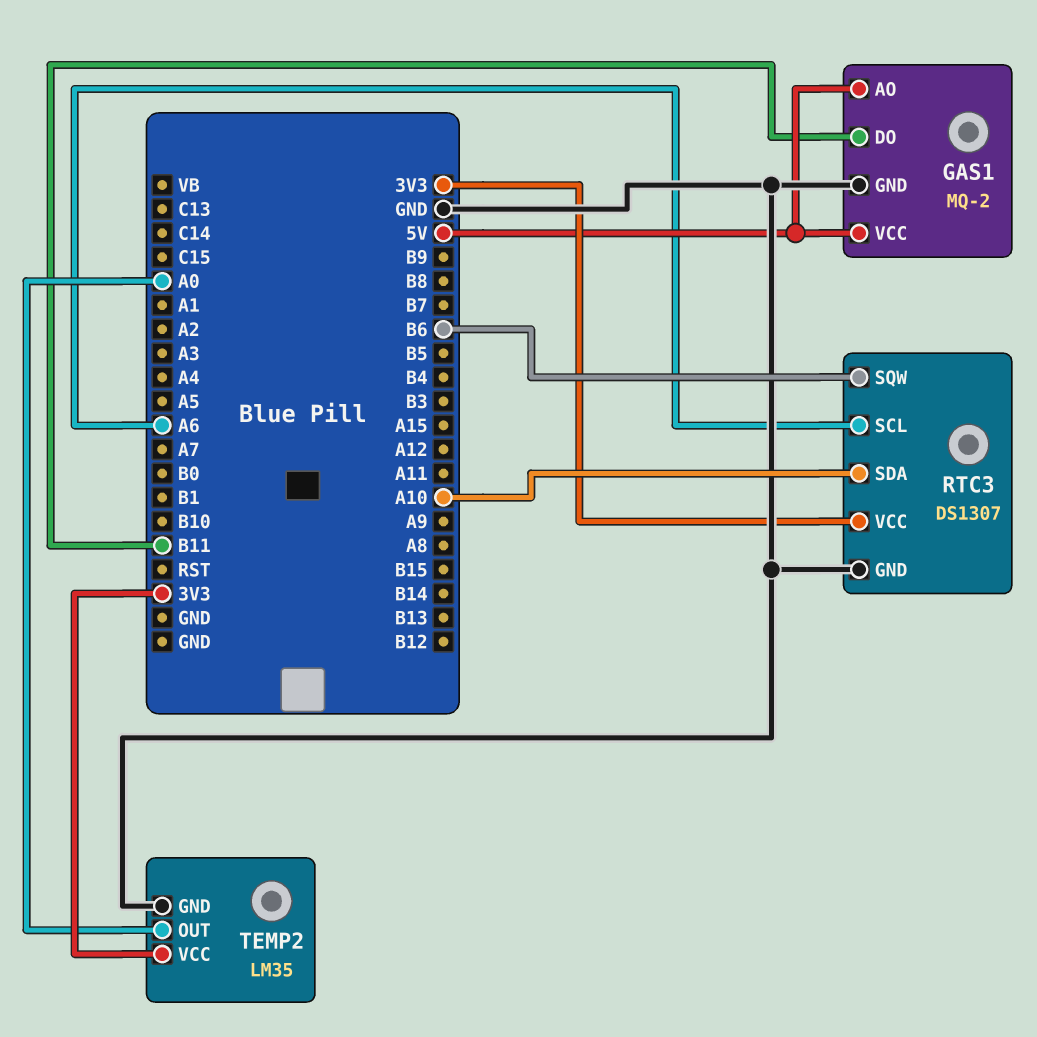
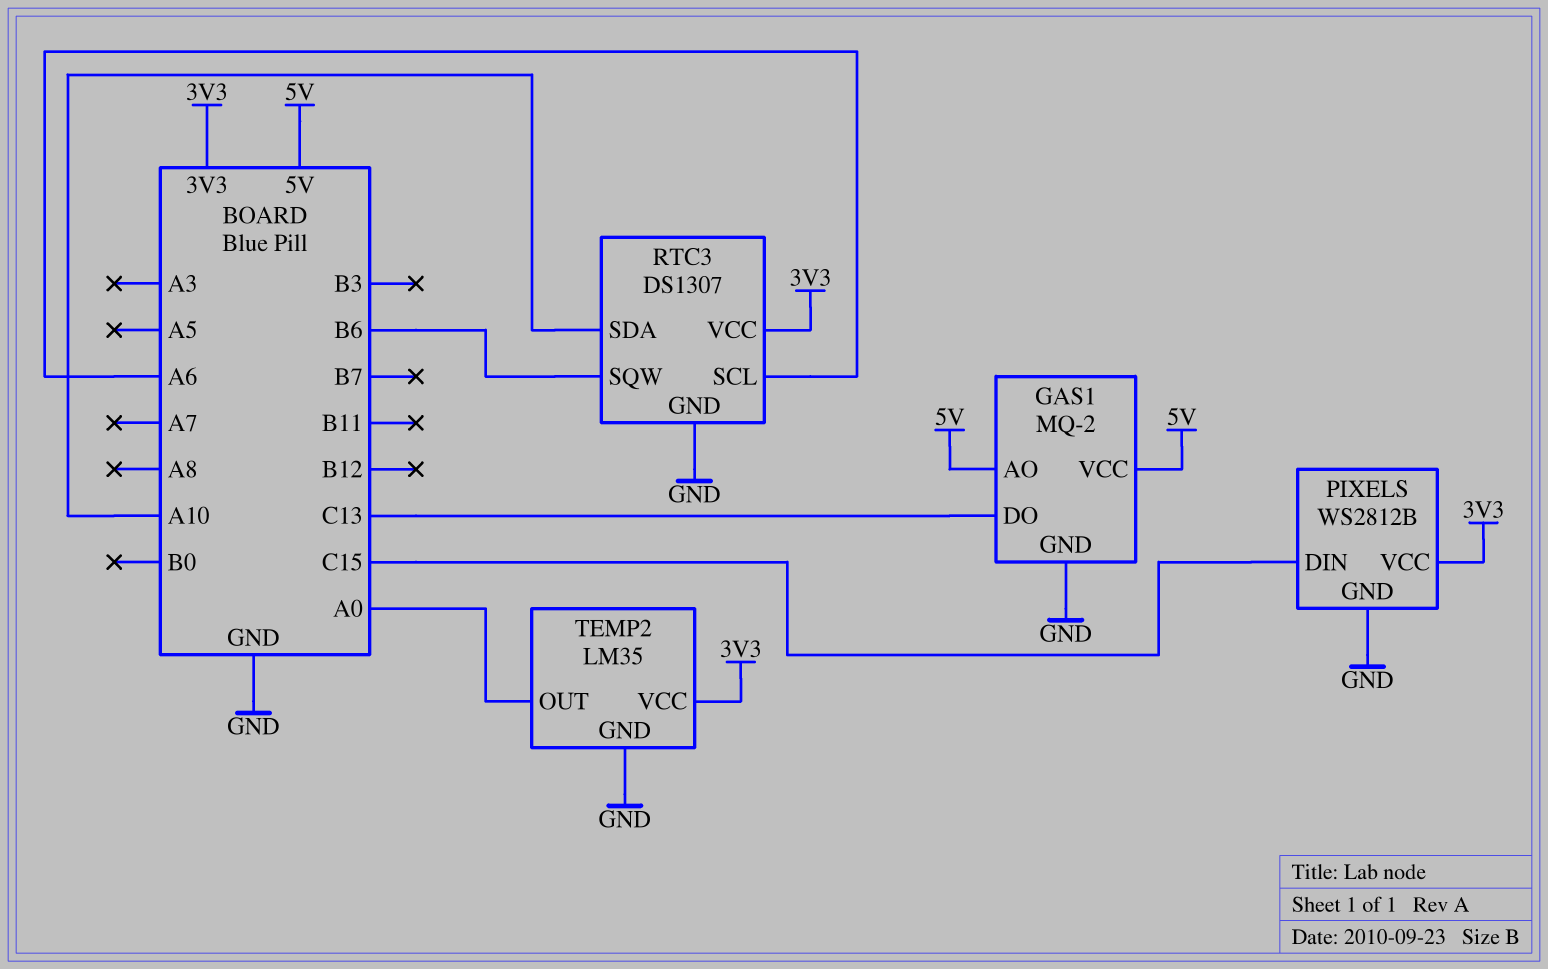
GAS1 pin DO: B11 -> C13
PIXELS: none -> WS2812B
PIXELS pin DIN: none -> C15
PIXELS pin GND: none -> GND
PIXELS pin VCC: none -> 3V3

